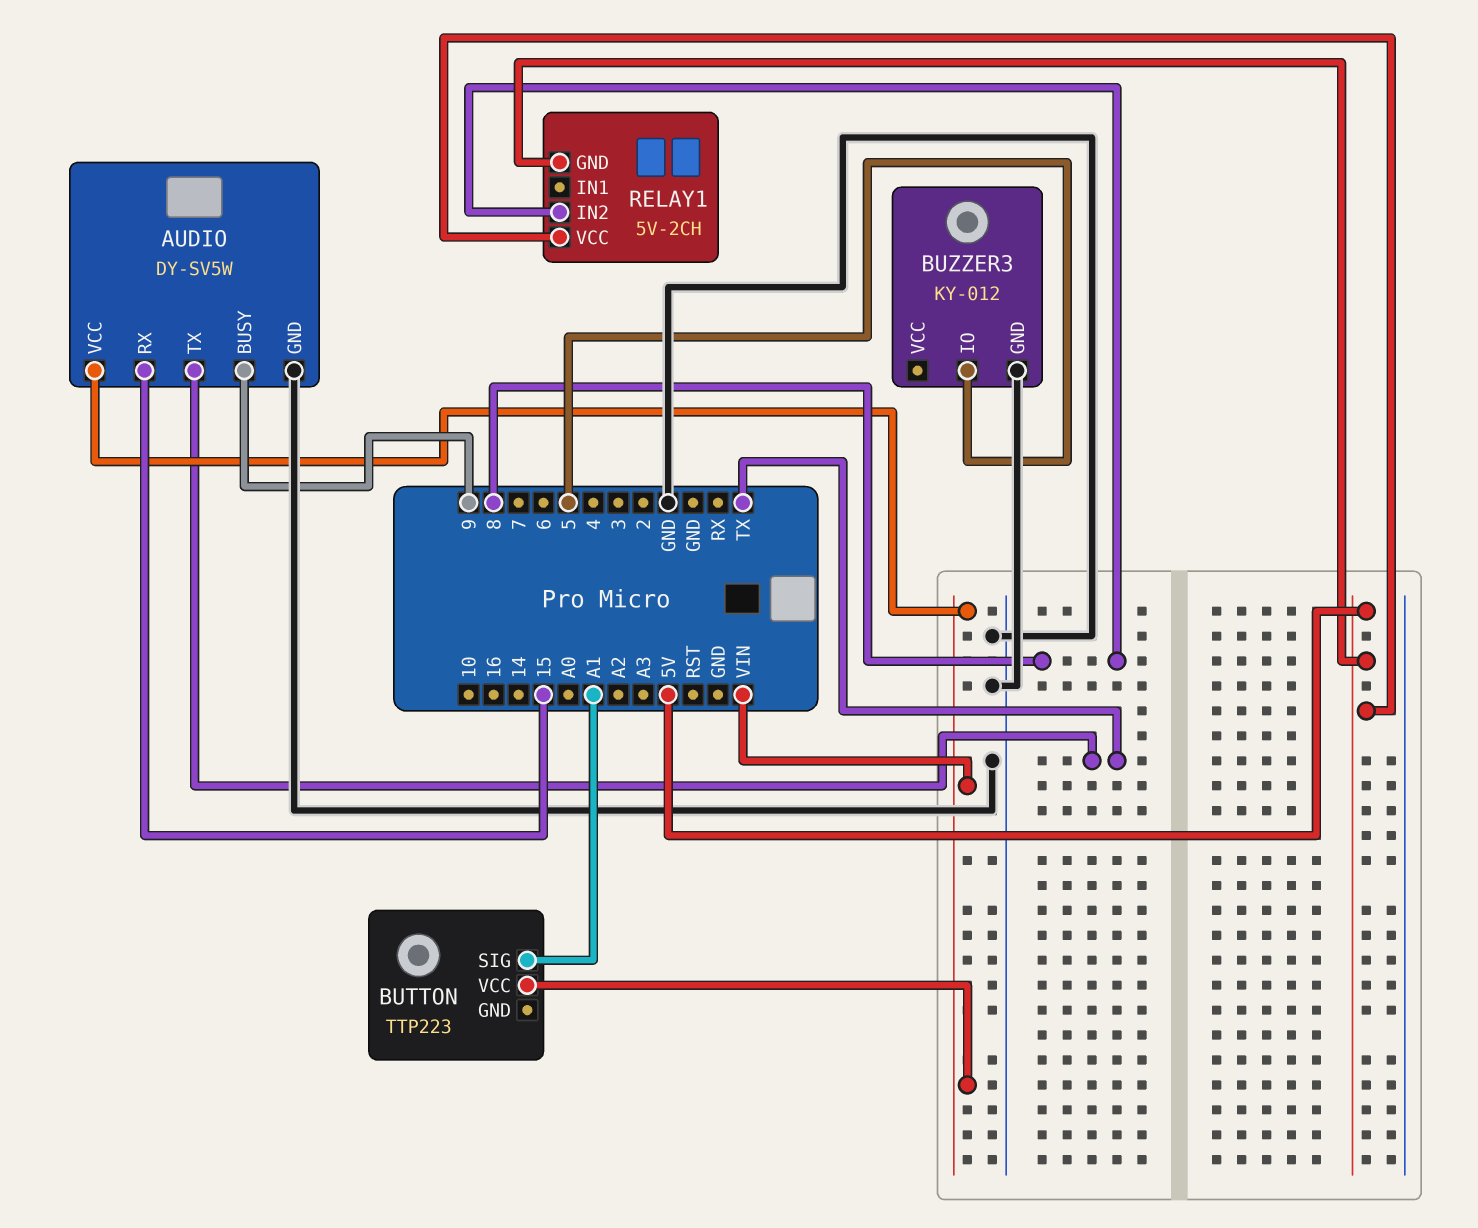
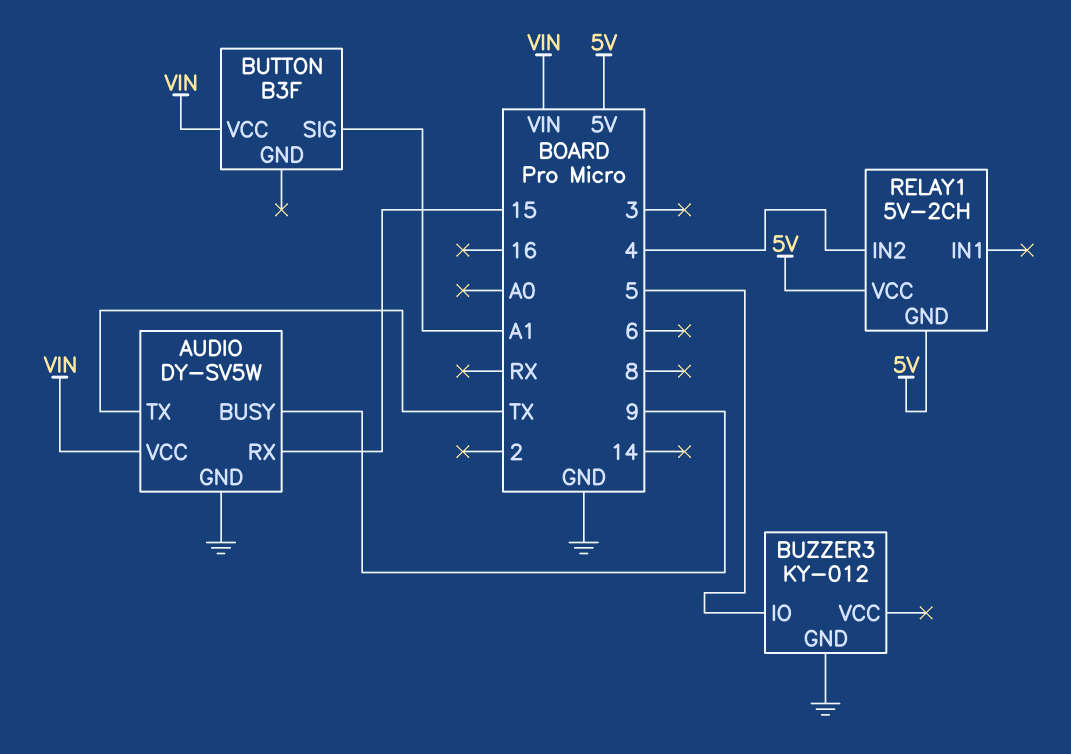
BUTTON: TTP223 -> B3F
RELAY1 pin IN2: 8 -> 4

